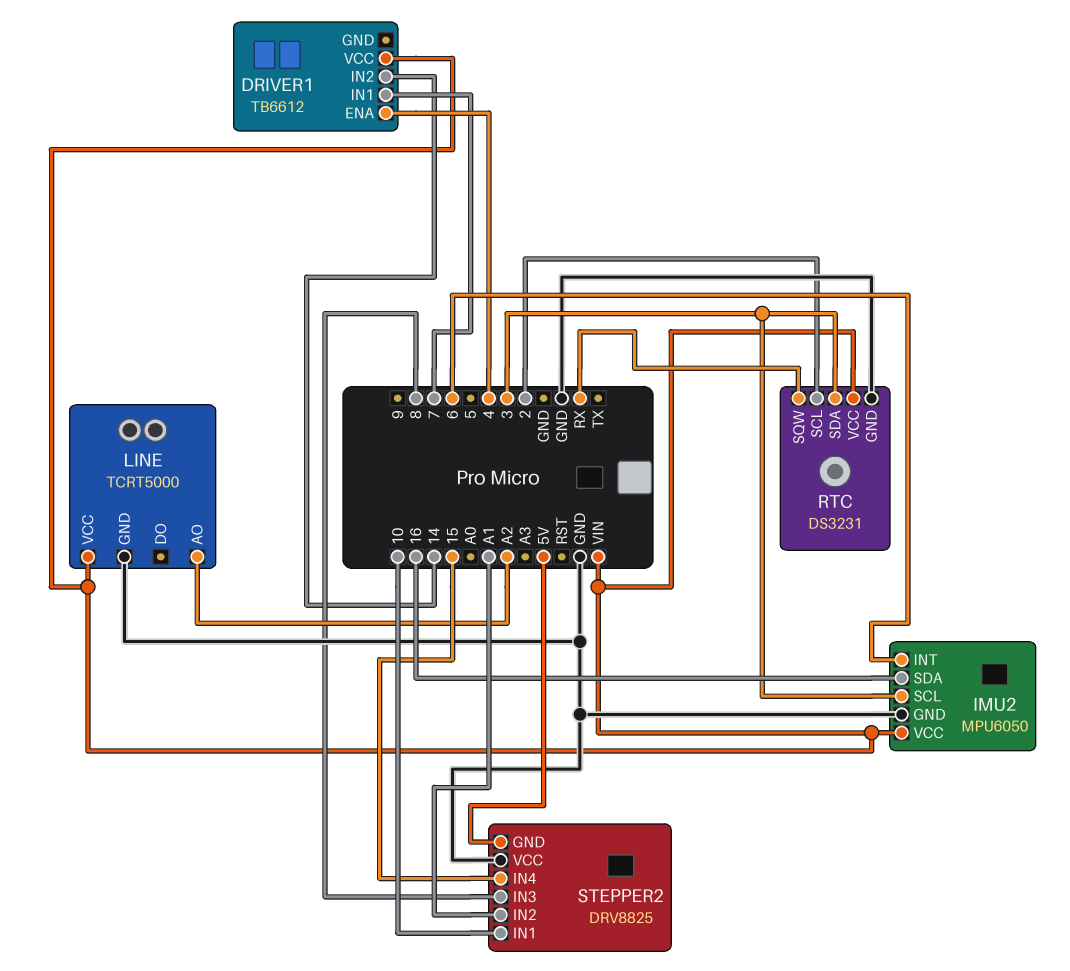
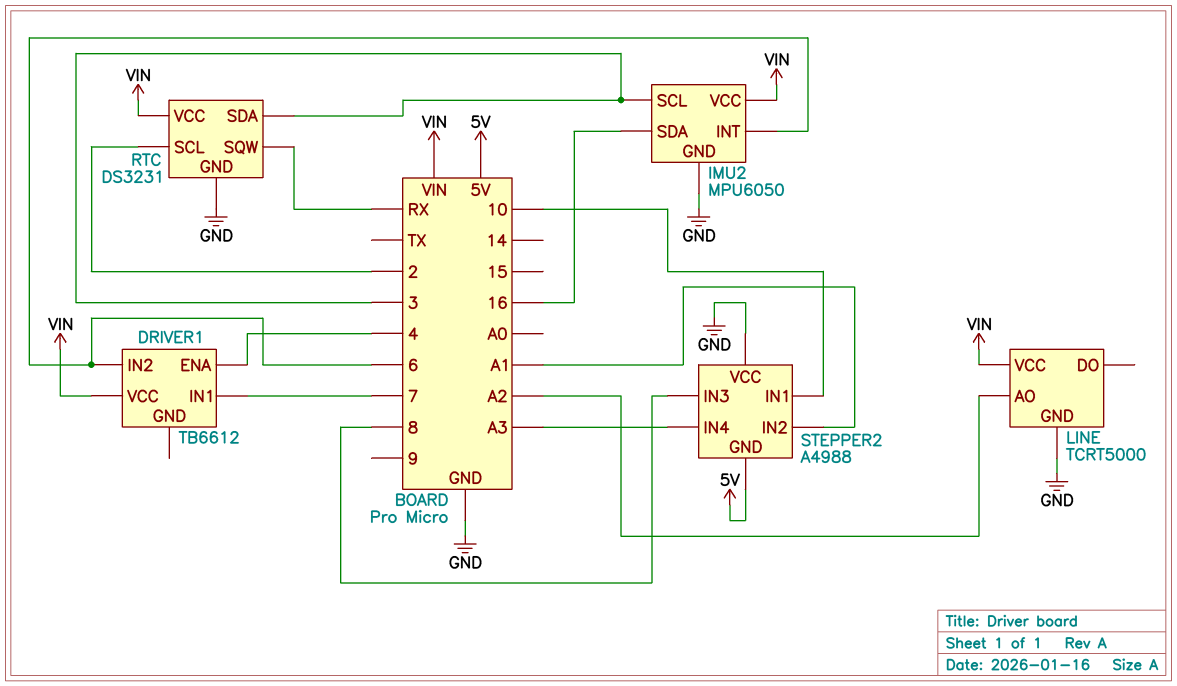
DRIVER1 pin IN2: 14 -> 6
STEPPER2: DRV8825 -> A4988
STEPPER2 pin IN4: 15 -> A3

